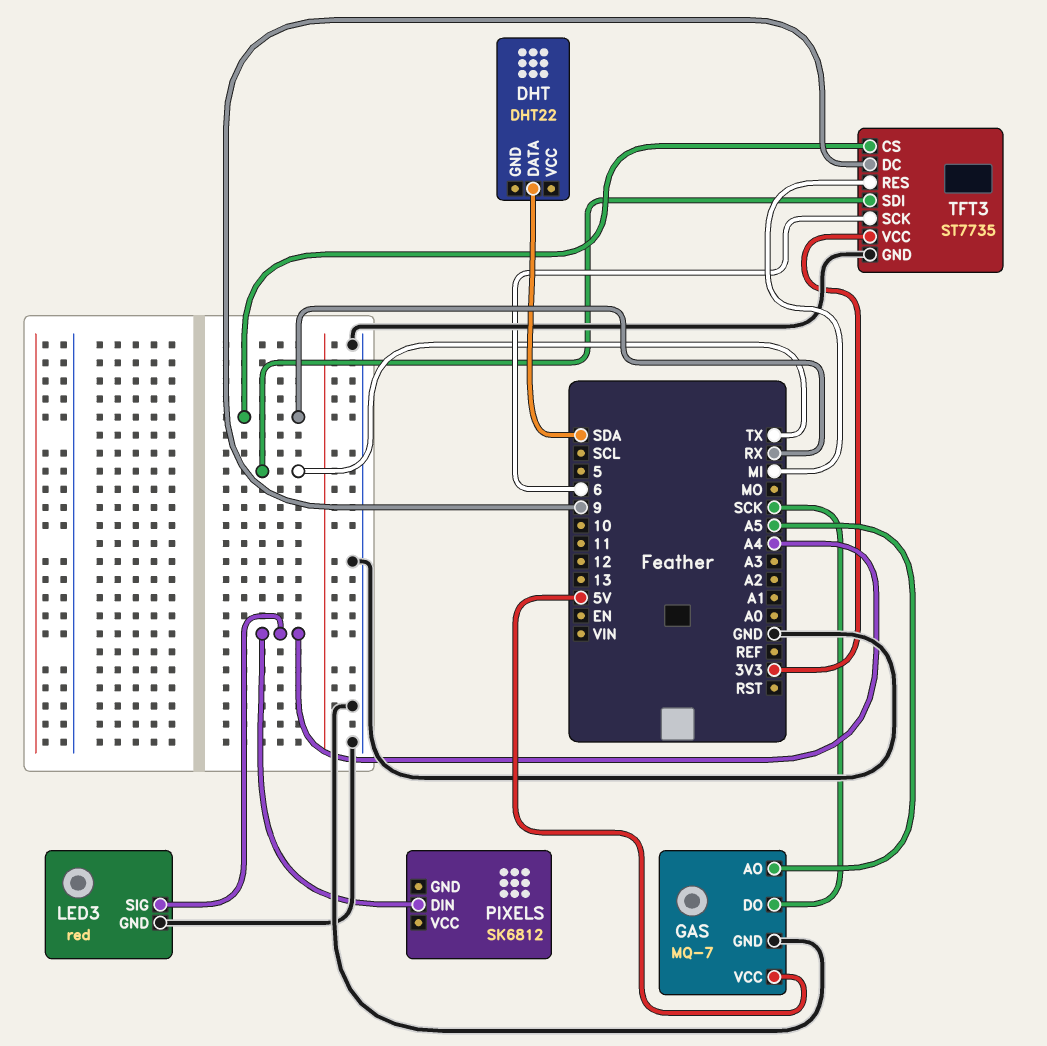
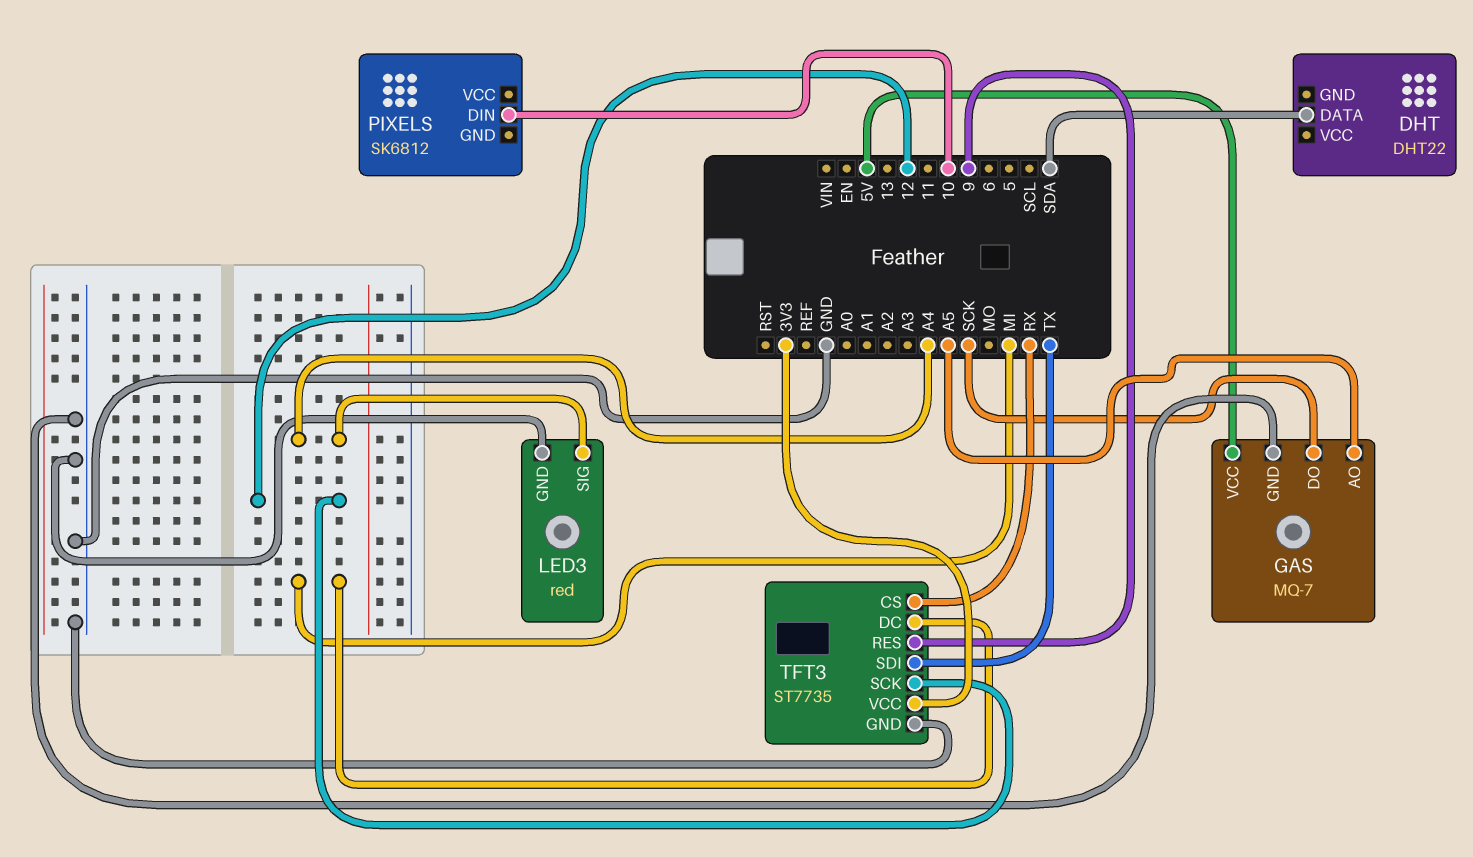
PIXELS pin DIN: A4 -> 10
TFT3 pin DC: 9 -> MI
TFT3 pin RES: MI -> 9
TFT3 pin SCK: 6 -> 12

